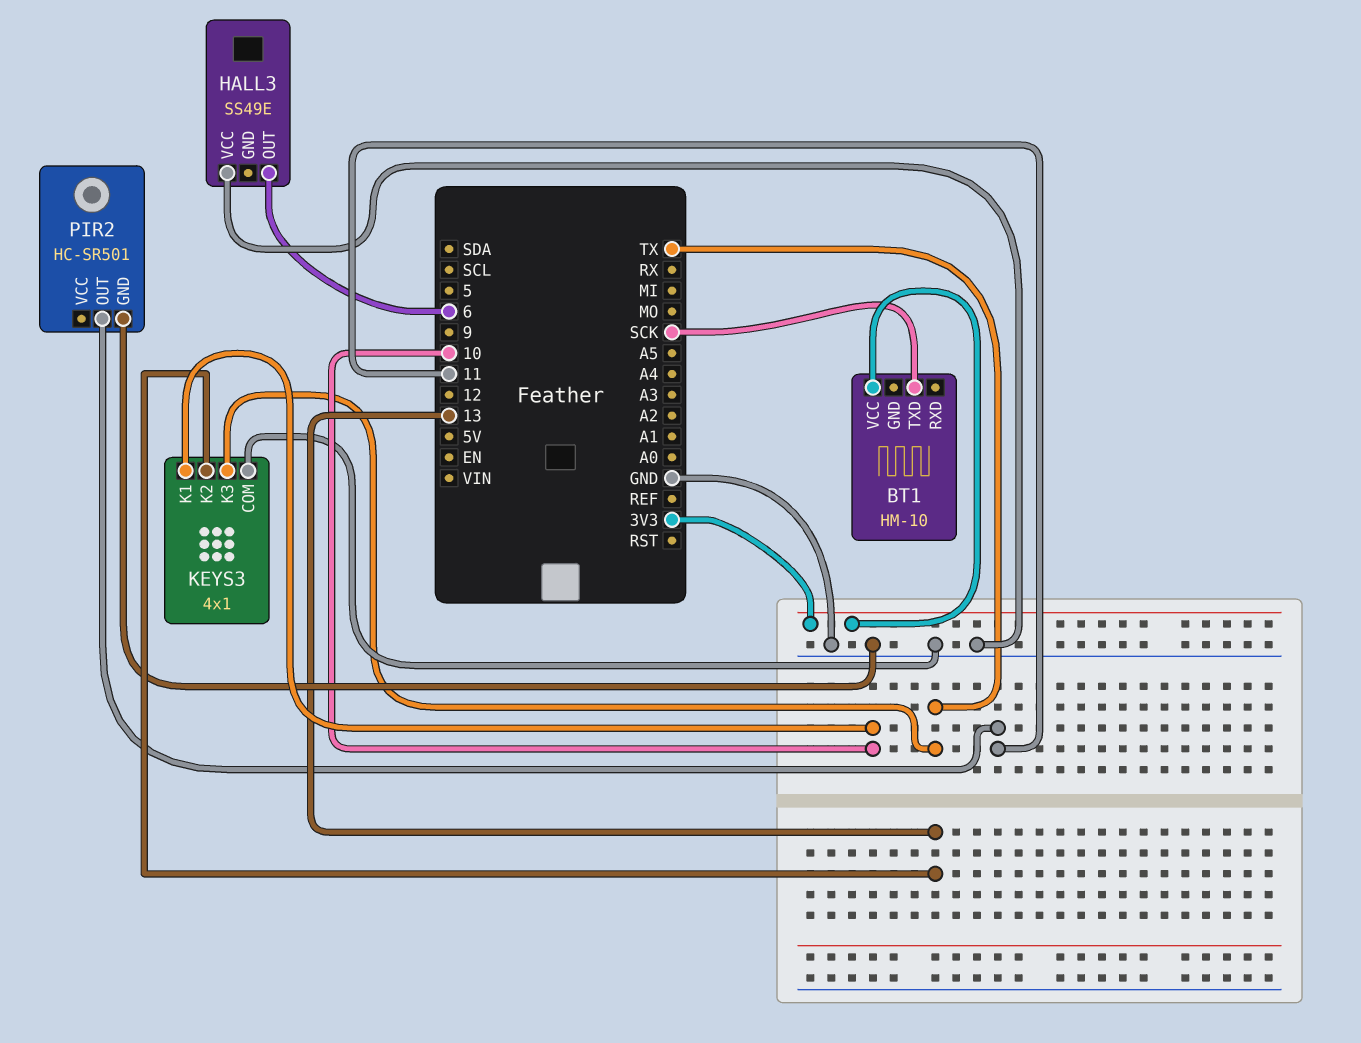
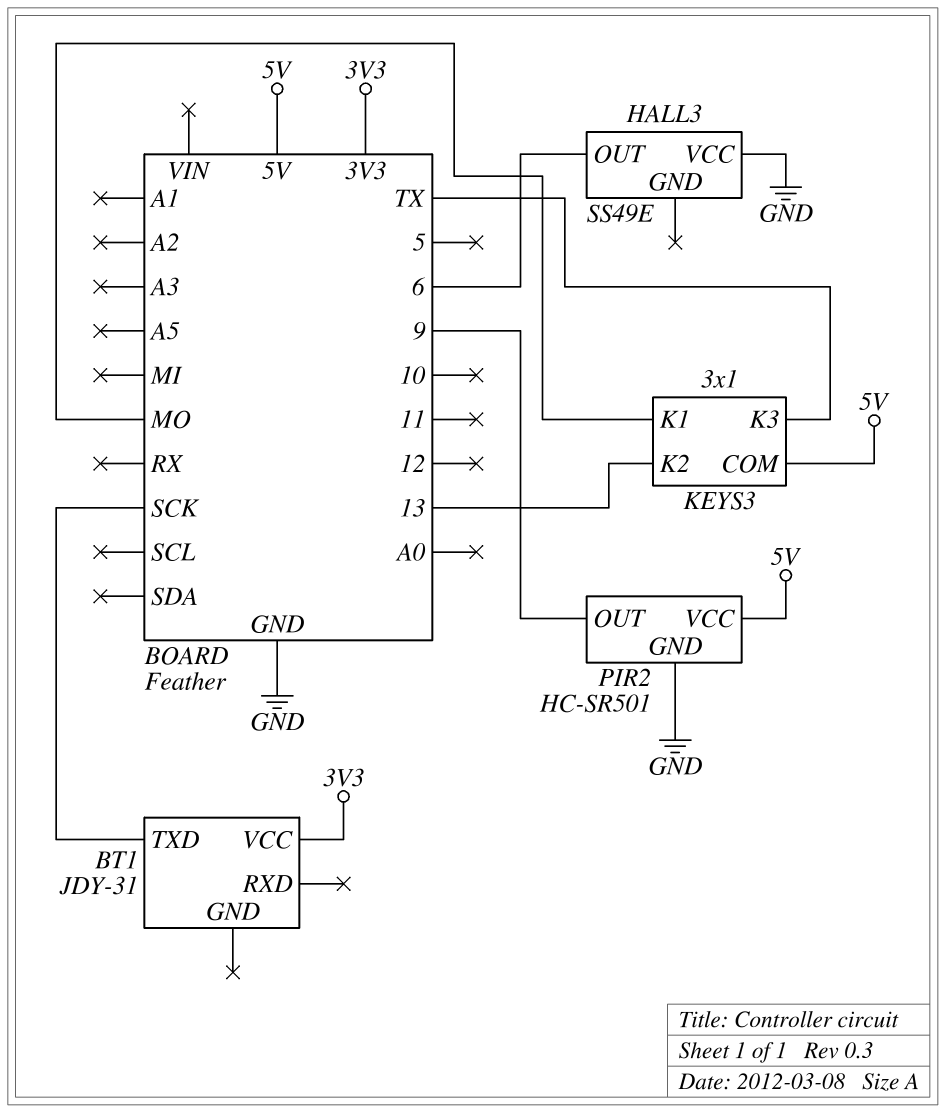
BT1: HM-10 -> JDY-31
KEYS3: 4x1 -> 3x1
KEYS3 pin COM: GND -> 5V
KEYS3 pin K1: 10 -> MO
PIR2 pin OUT: 11 -> 9
PIR2 pin VCC: none -> 5V

